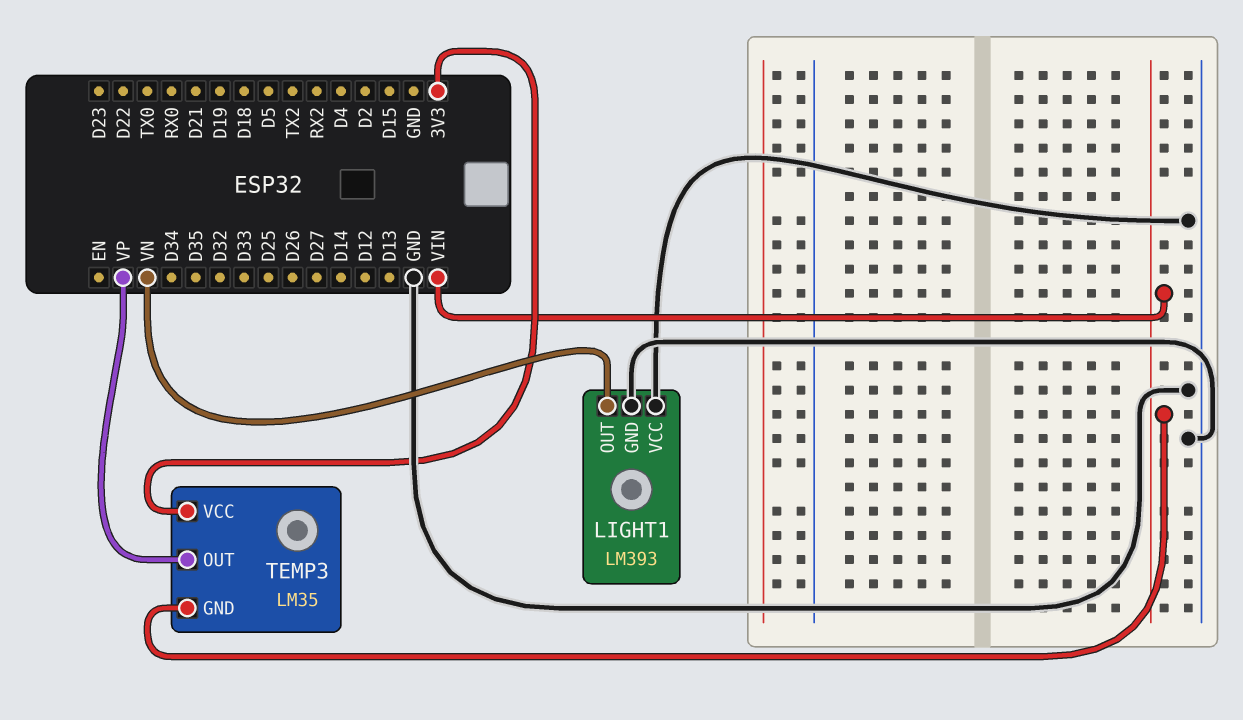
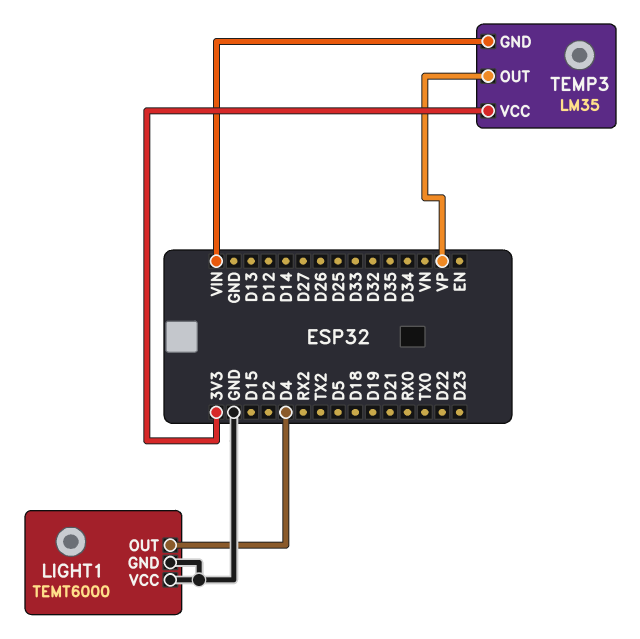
LIGHT1: LM393 -> TEMT6000
LIGHT1 pin OUT: VN -> D4

